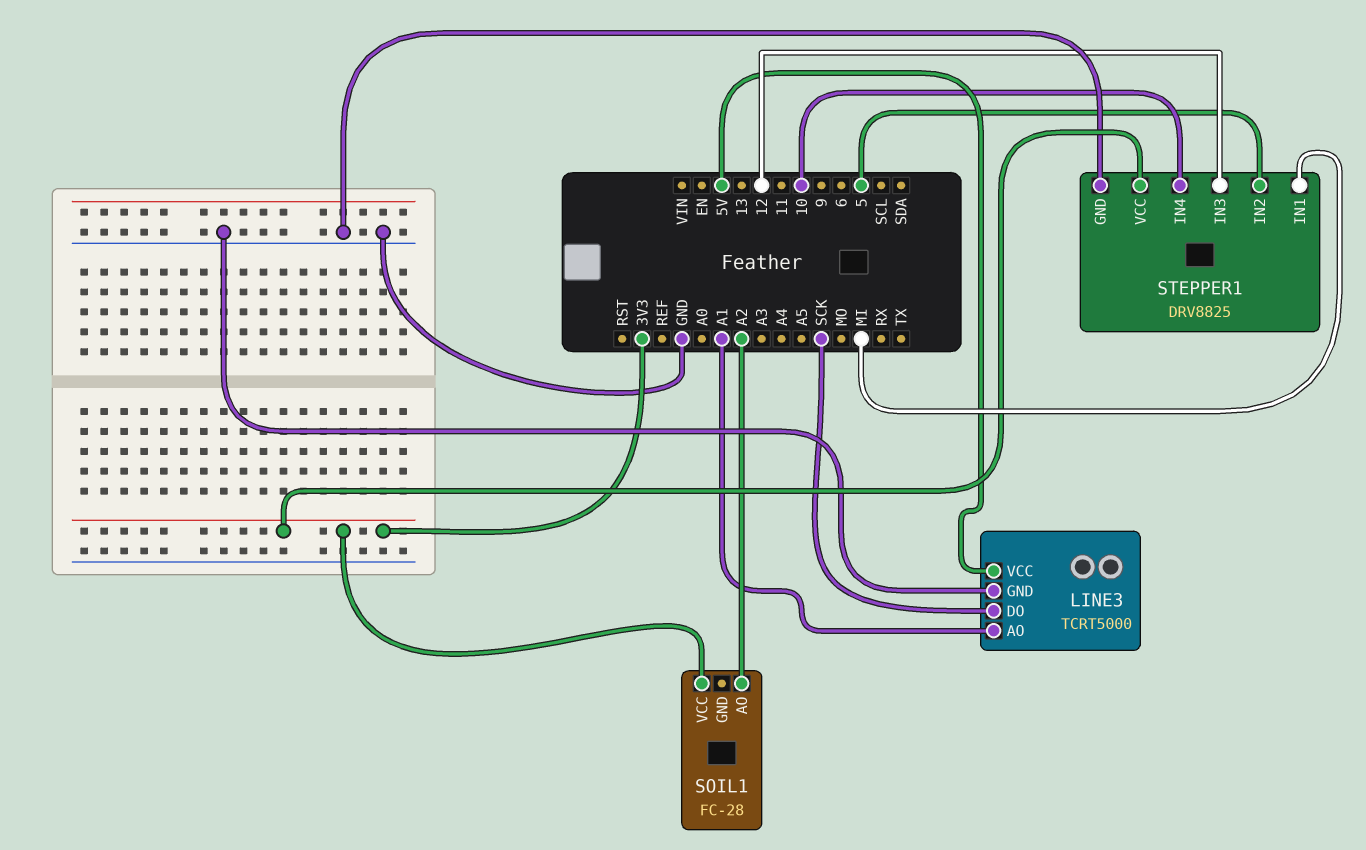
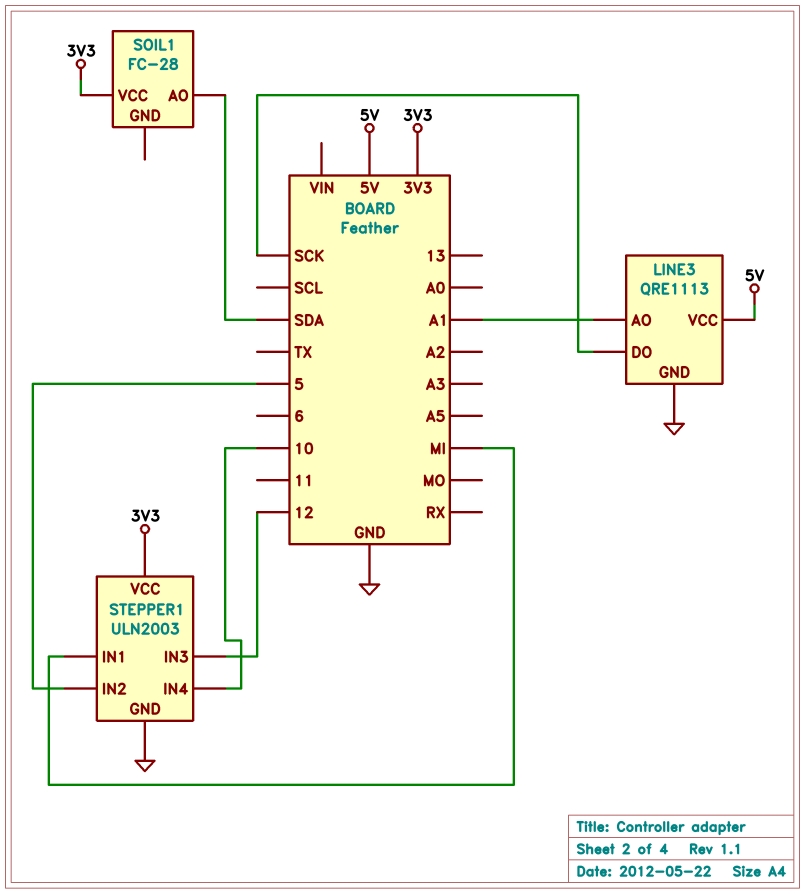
LINE3: TCRT5000 -> QRE1113
SOIL1 pin AO: A2 -> SDA
STEPPER1: DRV8825 -> ULN2003

